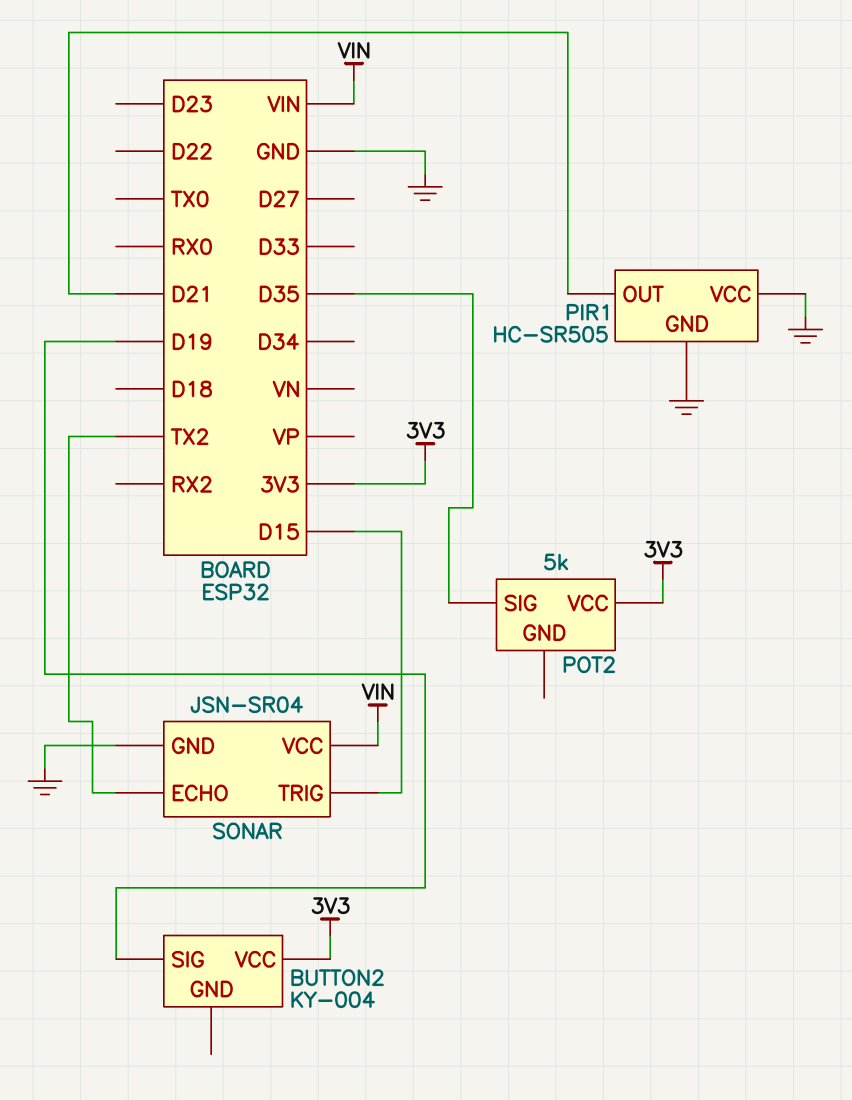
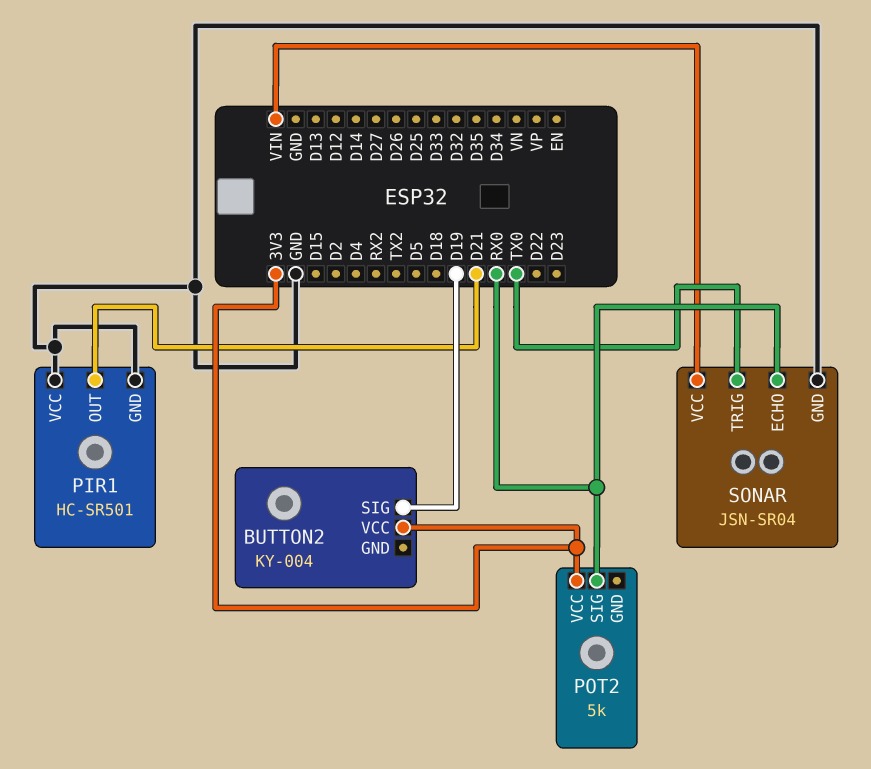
PIR1: HC-SR505 -> HC-SR501
POT2 pin SIG: D35 -> RX0
SONAR pin ECHO: TX2 -> RX0
SONAR pin TRIG: D15 -> TX0

